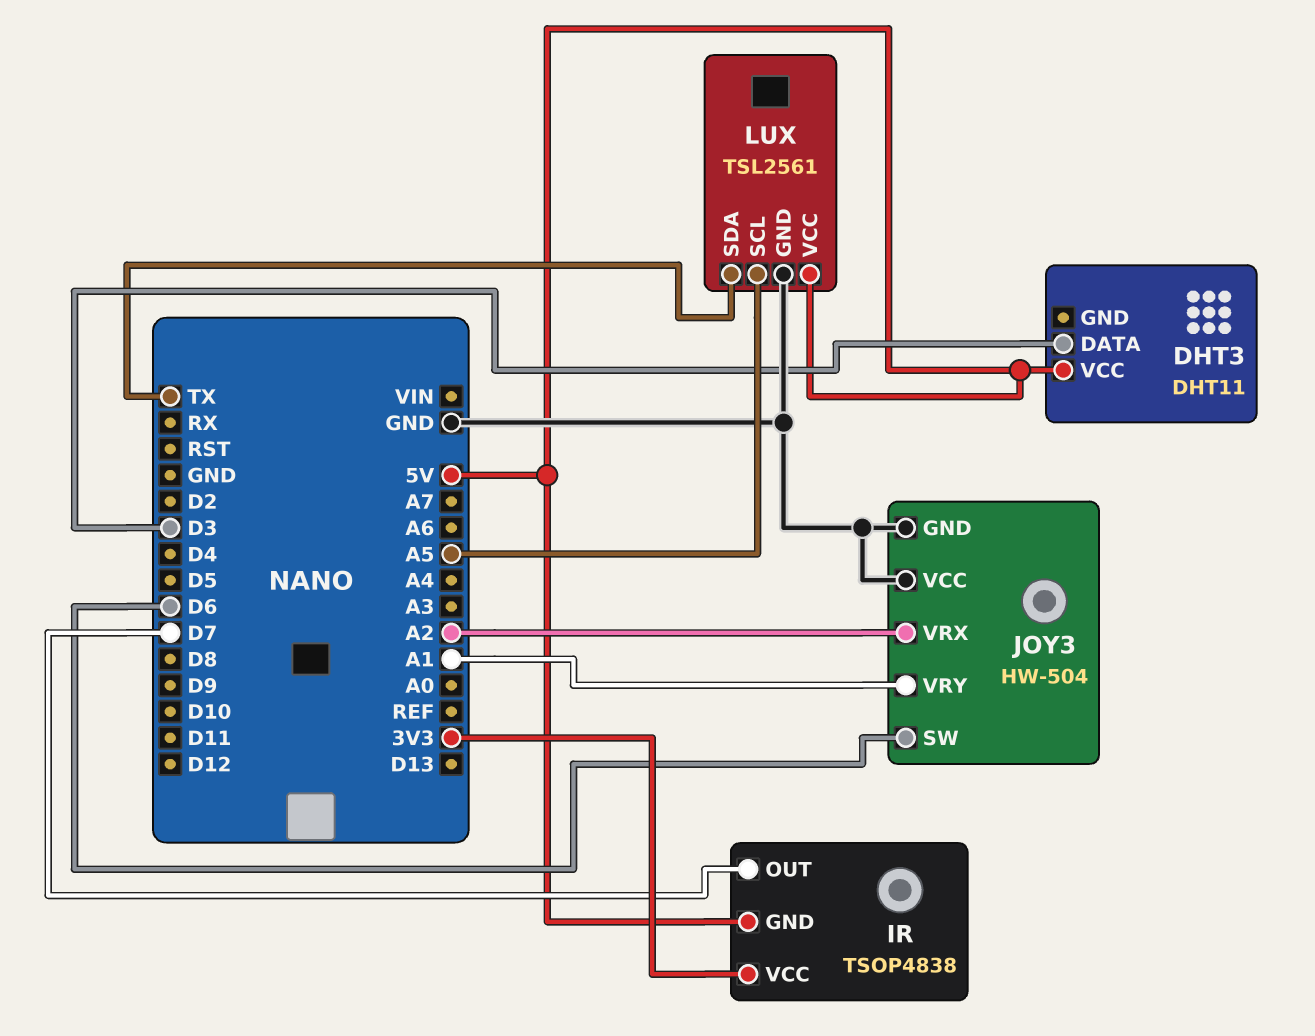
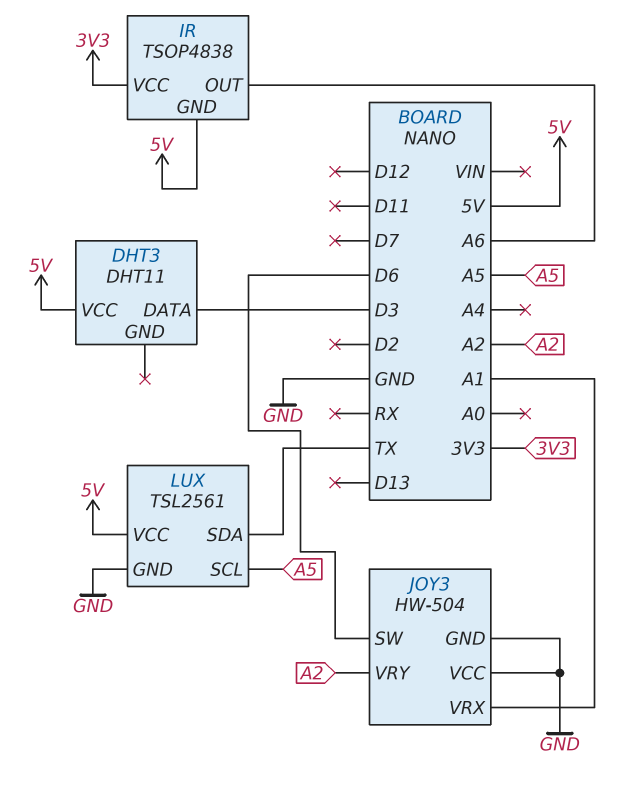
IR pin OUT: D7 -> A6
JOY3 pin VRX: A2 -> A1
JOY3 pin VRY: A1 -> A2

